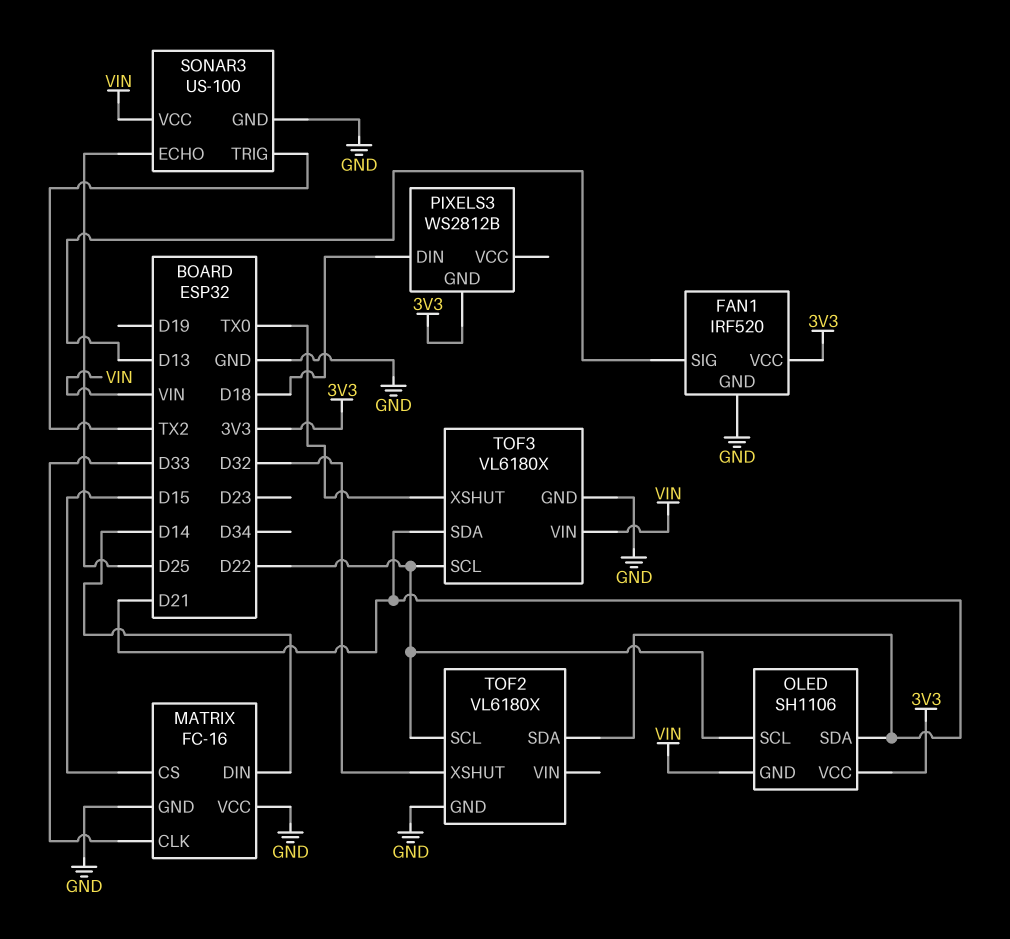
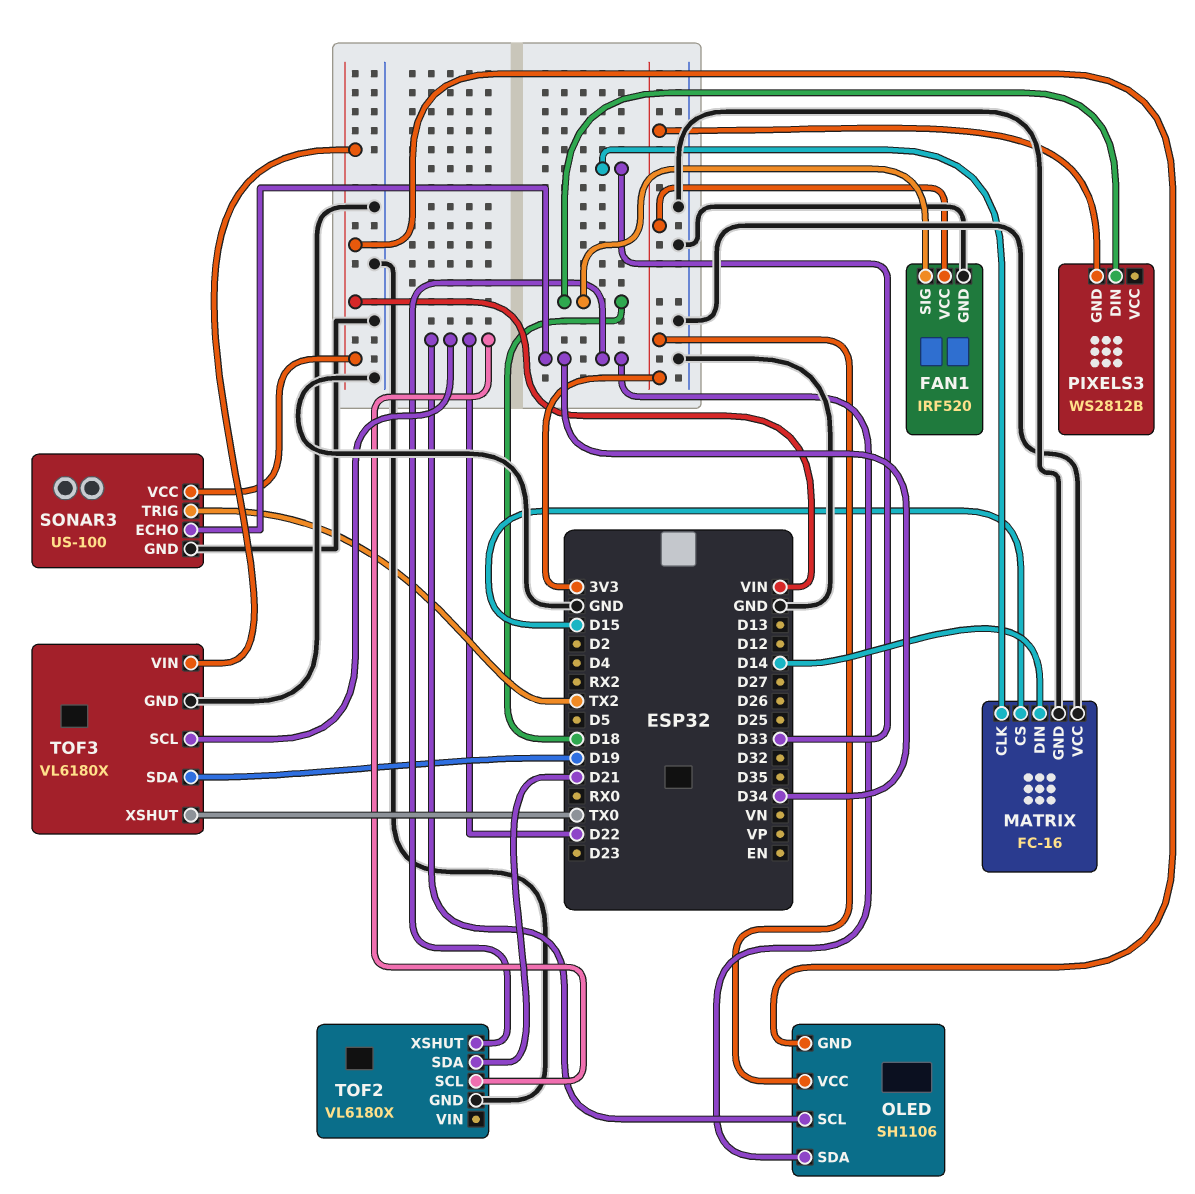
FAN1 pin SIG: D13 -> D18
OLED pin SDA: D21 -> D34
SONAR3 pin ECHO: D25 -> D34
TOF2 pin XSHUT: D32 -> D34
TOF3 pin SDA: D21 -> D19

